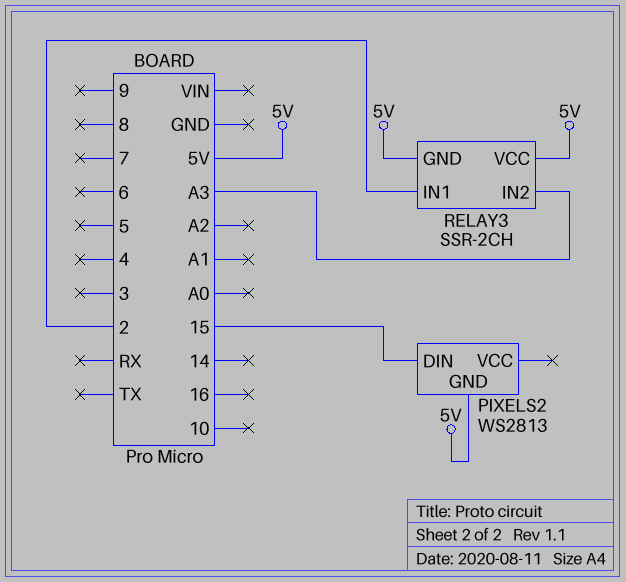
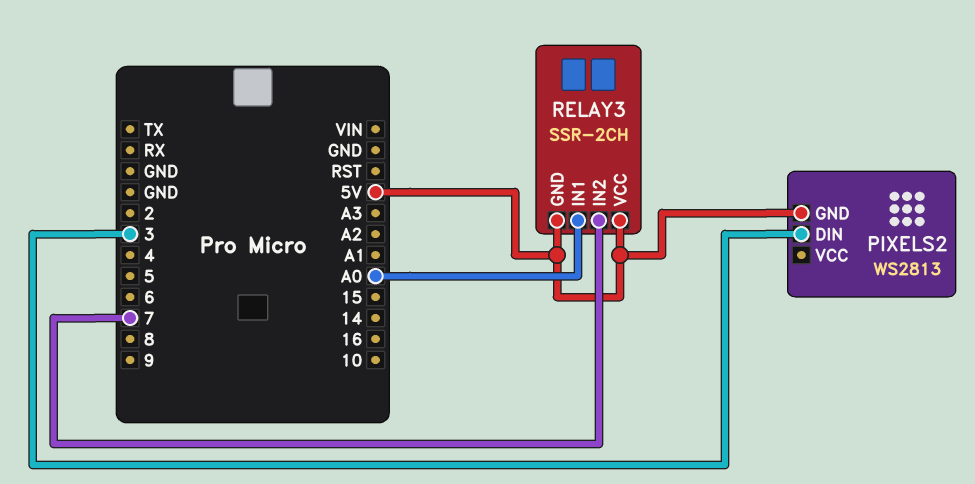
PIXELS2 pin DIN: 15 -> 3
RELAY3 pin IN1: 2 -> A0
RELAY3 pin IN2: A3 -> 7

